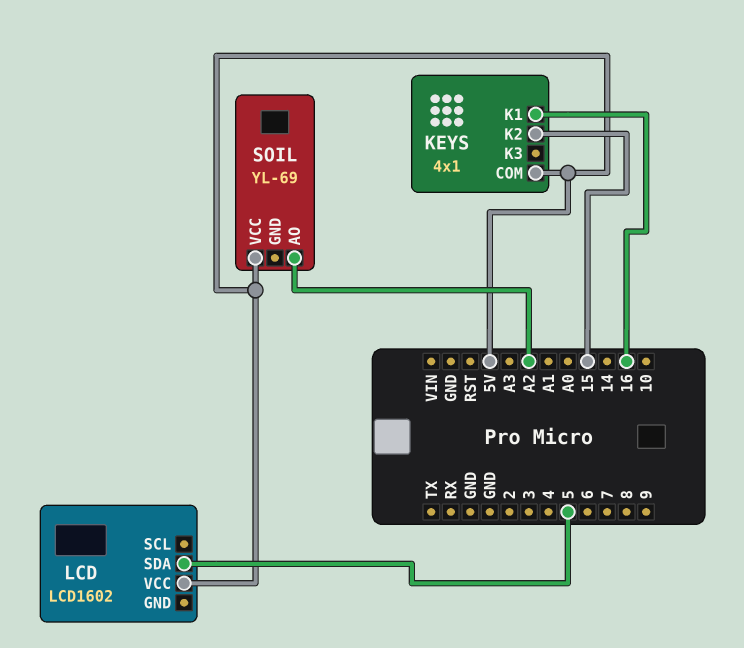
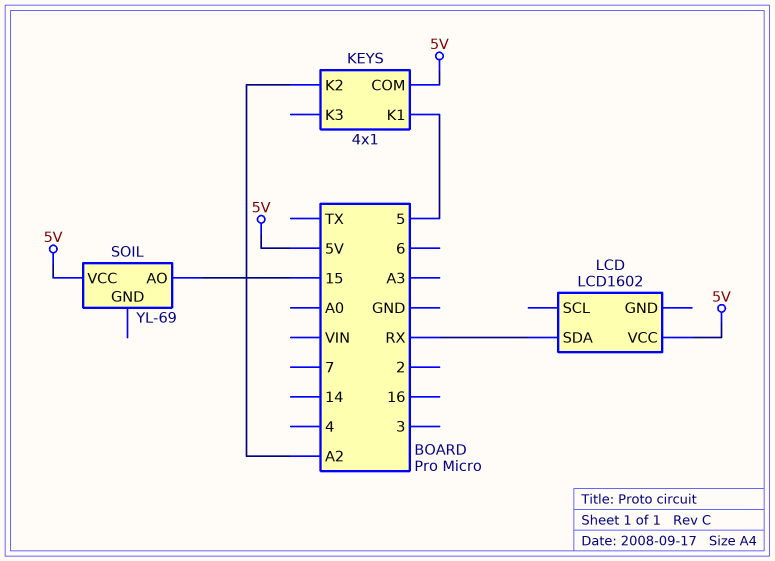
KEYS pin K1: 16 -> 5
KEYS pin K2: 15 -> A2
LCD pin SDA: 5 -> RX
SOIL pin AO: A2 -> 15

